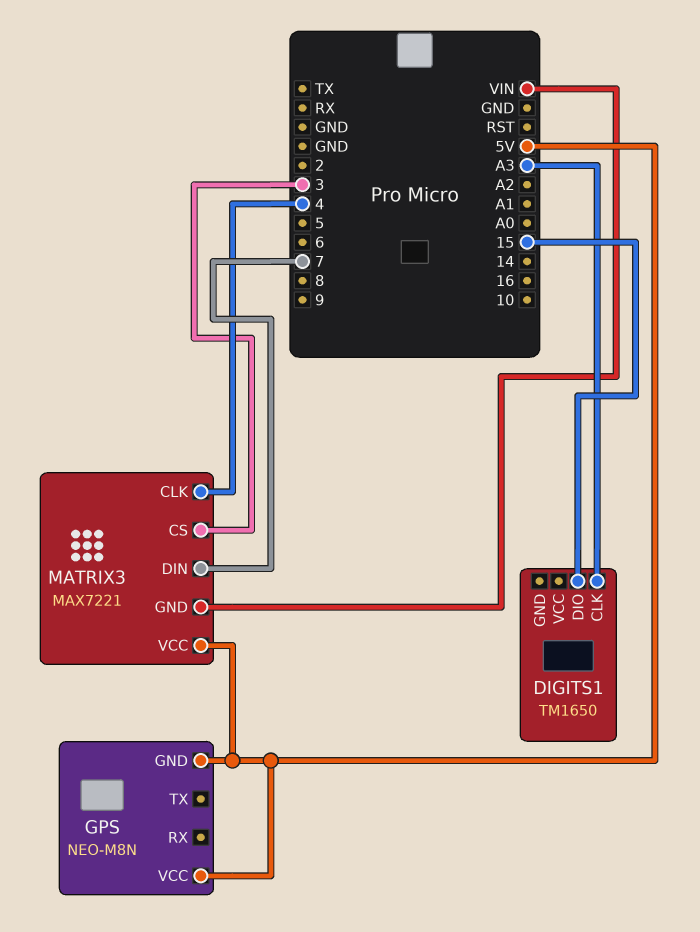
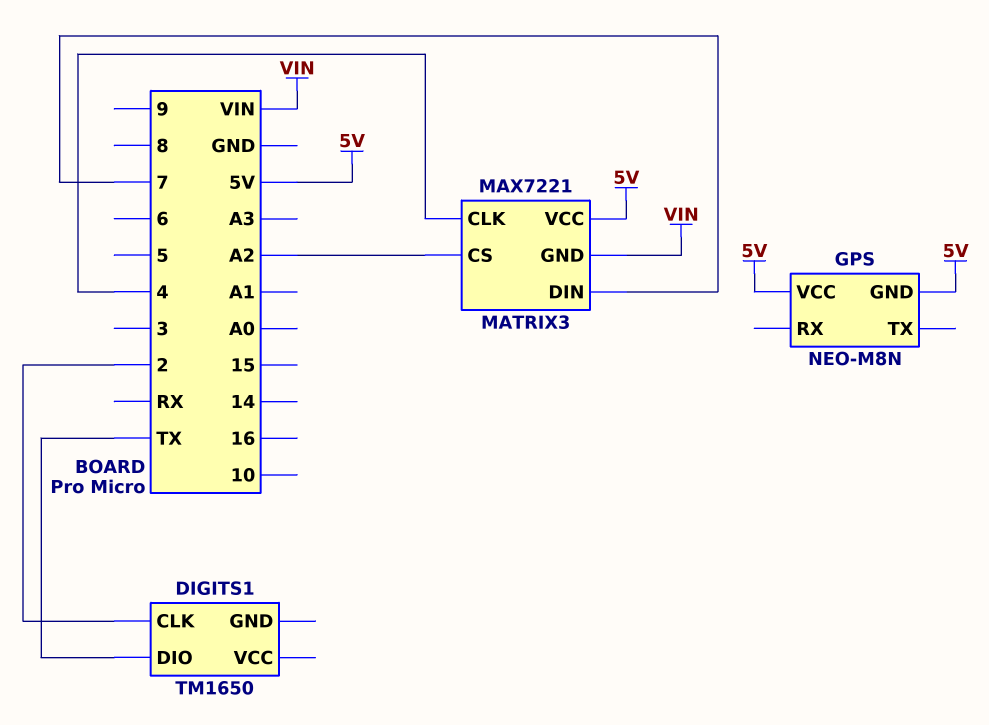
DIGITS1 pin CLK: A3 -> 2
DIGITS1 pin DIO: 15 -> TX
MATRIX3 pin CS: 3 -> A2

